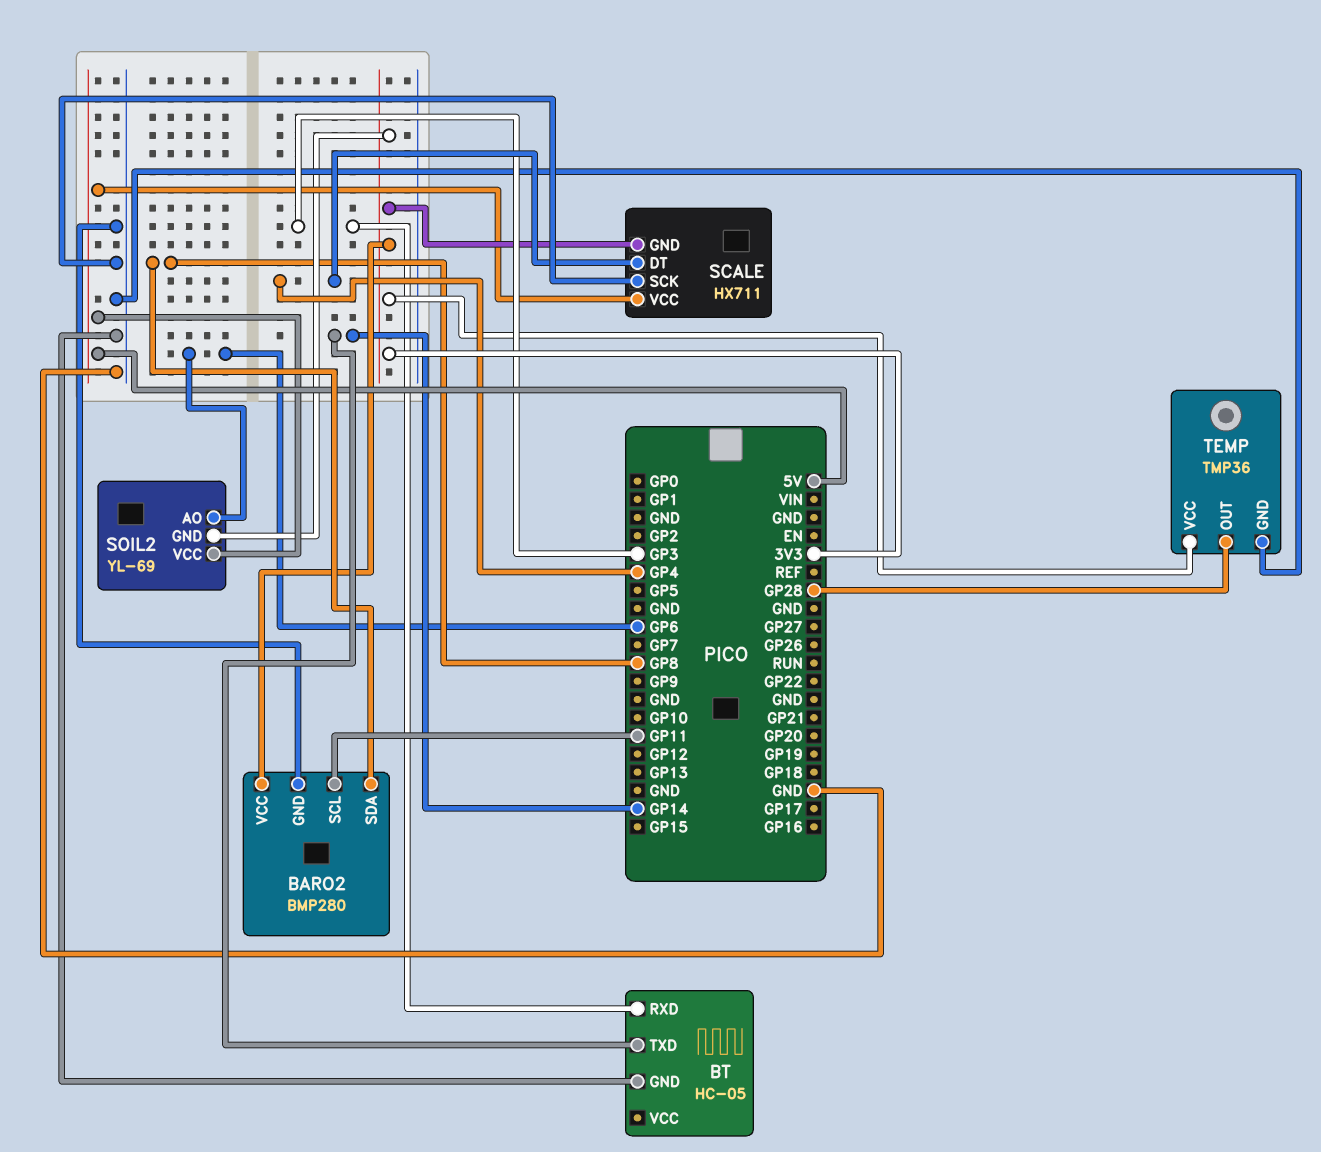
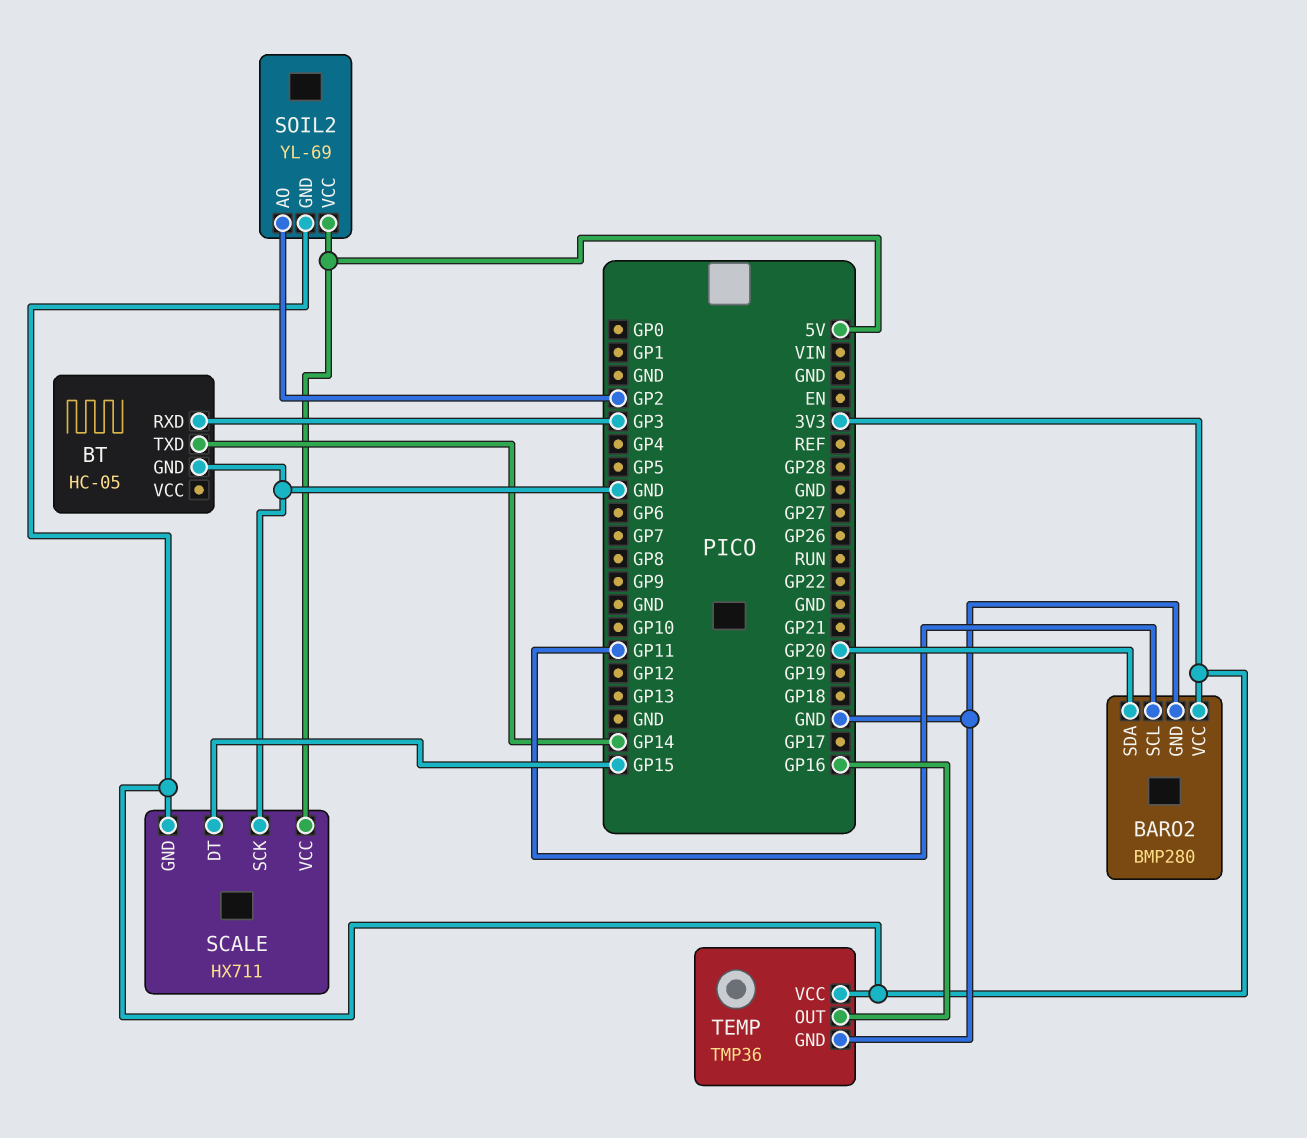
BARO2 pin SDA: GP8 -> GP20
SCALE pin DT: GP4 -> GP15
SOIL2 pin AO: GP6 -> GP2
TEMP pin OUT: GP28 -> GP16

